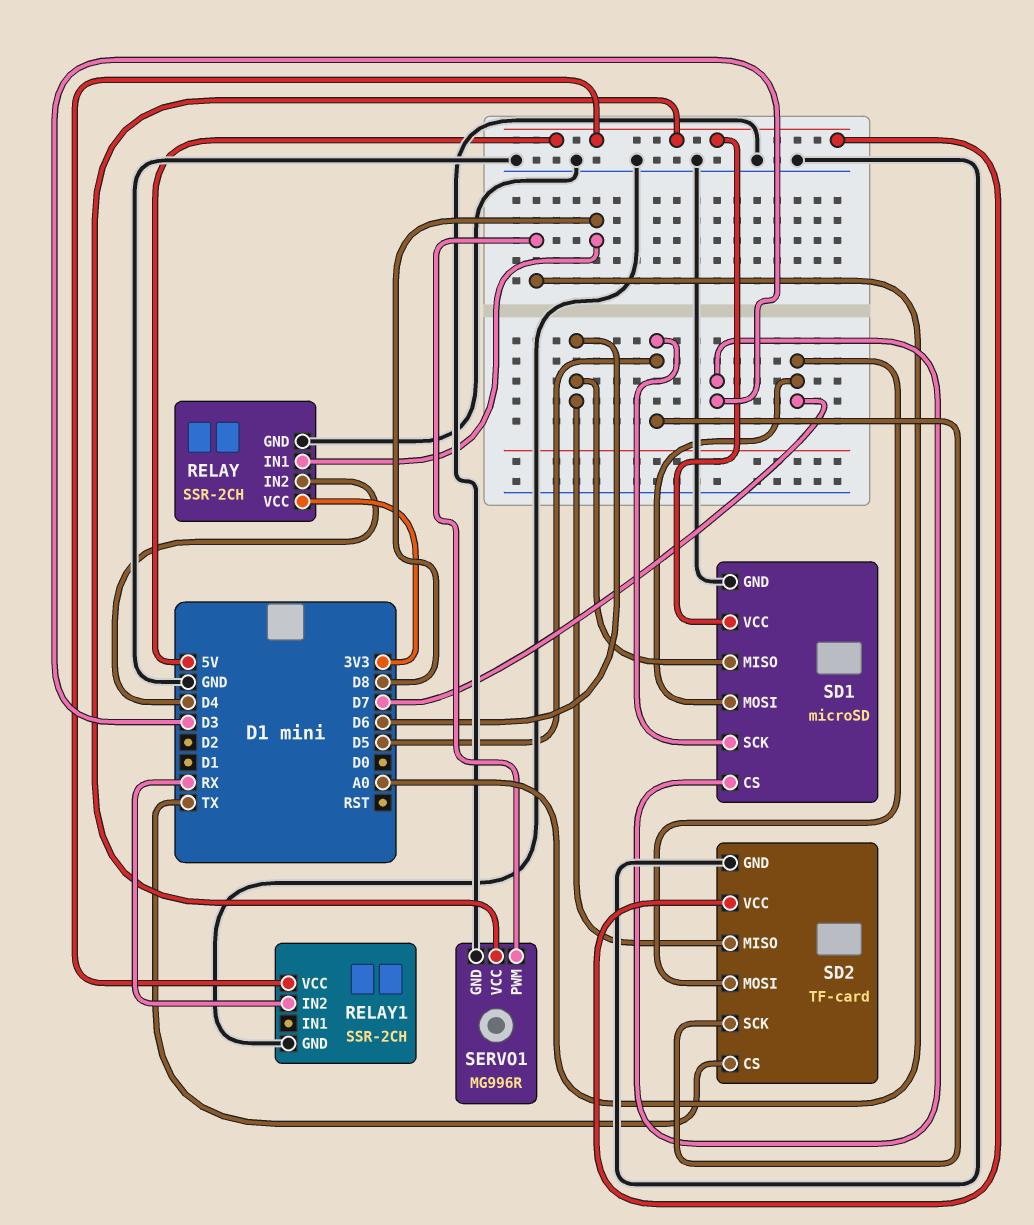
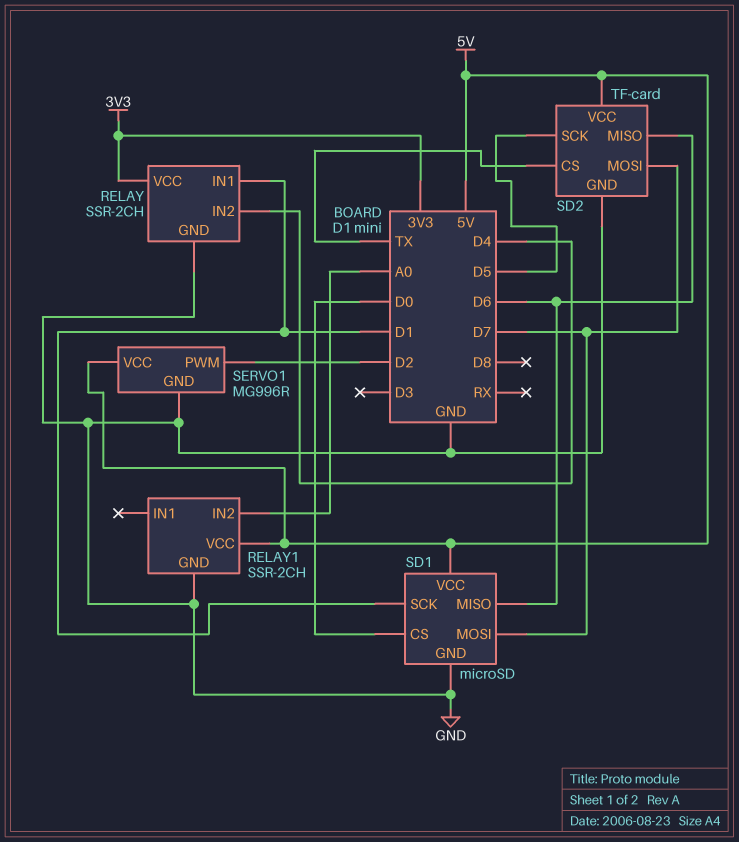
RELAY pin IN1: D8 -> D1
RELAY1 pin IN2: RX -> A0
SD1 pin CS: D3 -> D0
SD1 pin SCK: D5 -> D1
SERVO1 pin PWM: A0 -> D2

